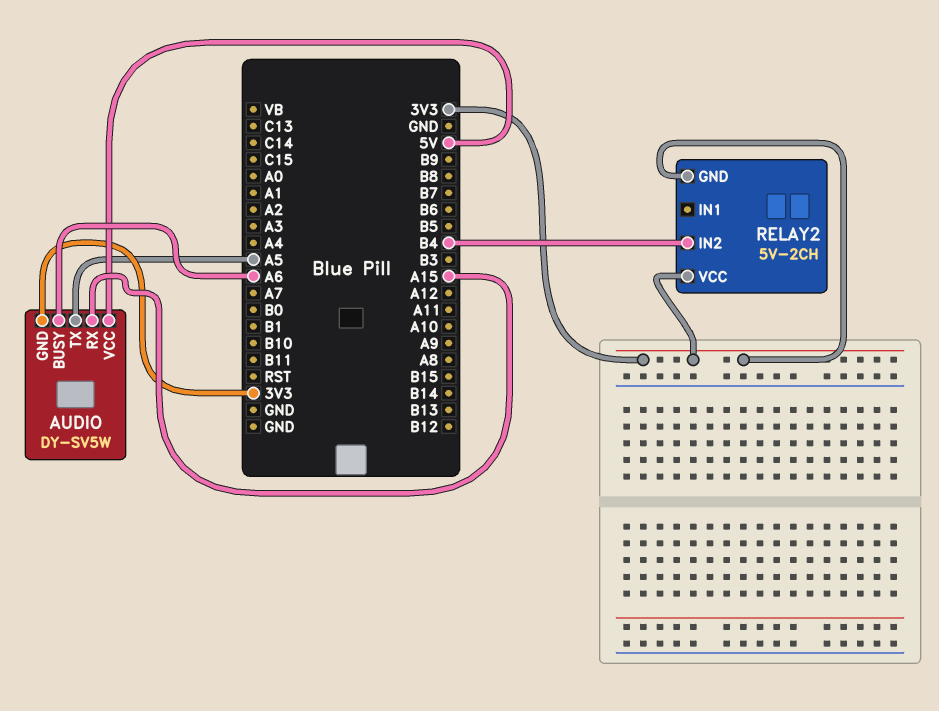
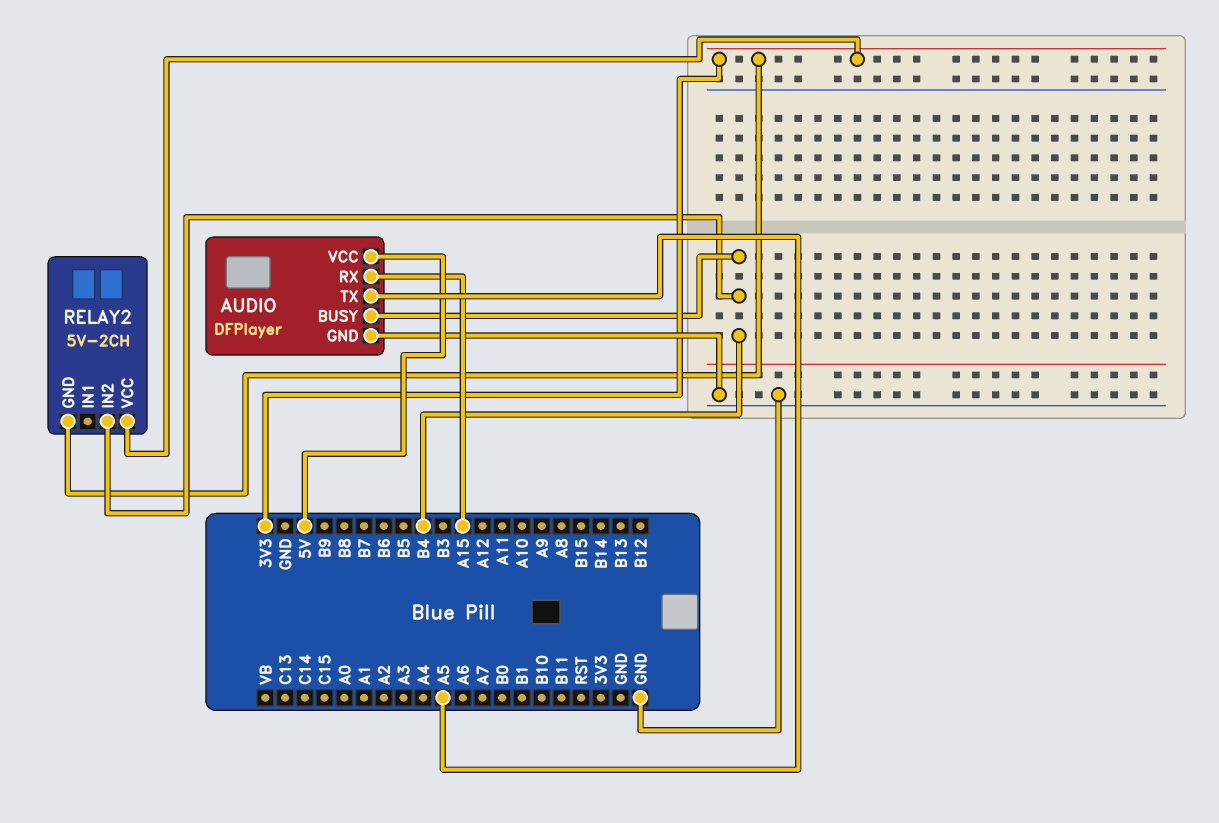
AUDIO: DY-SV5W -> DFPlayer
AUDIO pin BUSY: A6 -> B4
AUDIO pin GND: 3V3 -> GND

